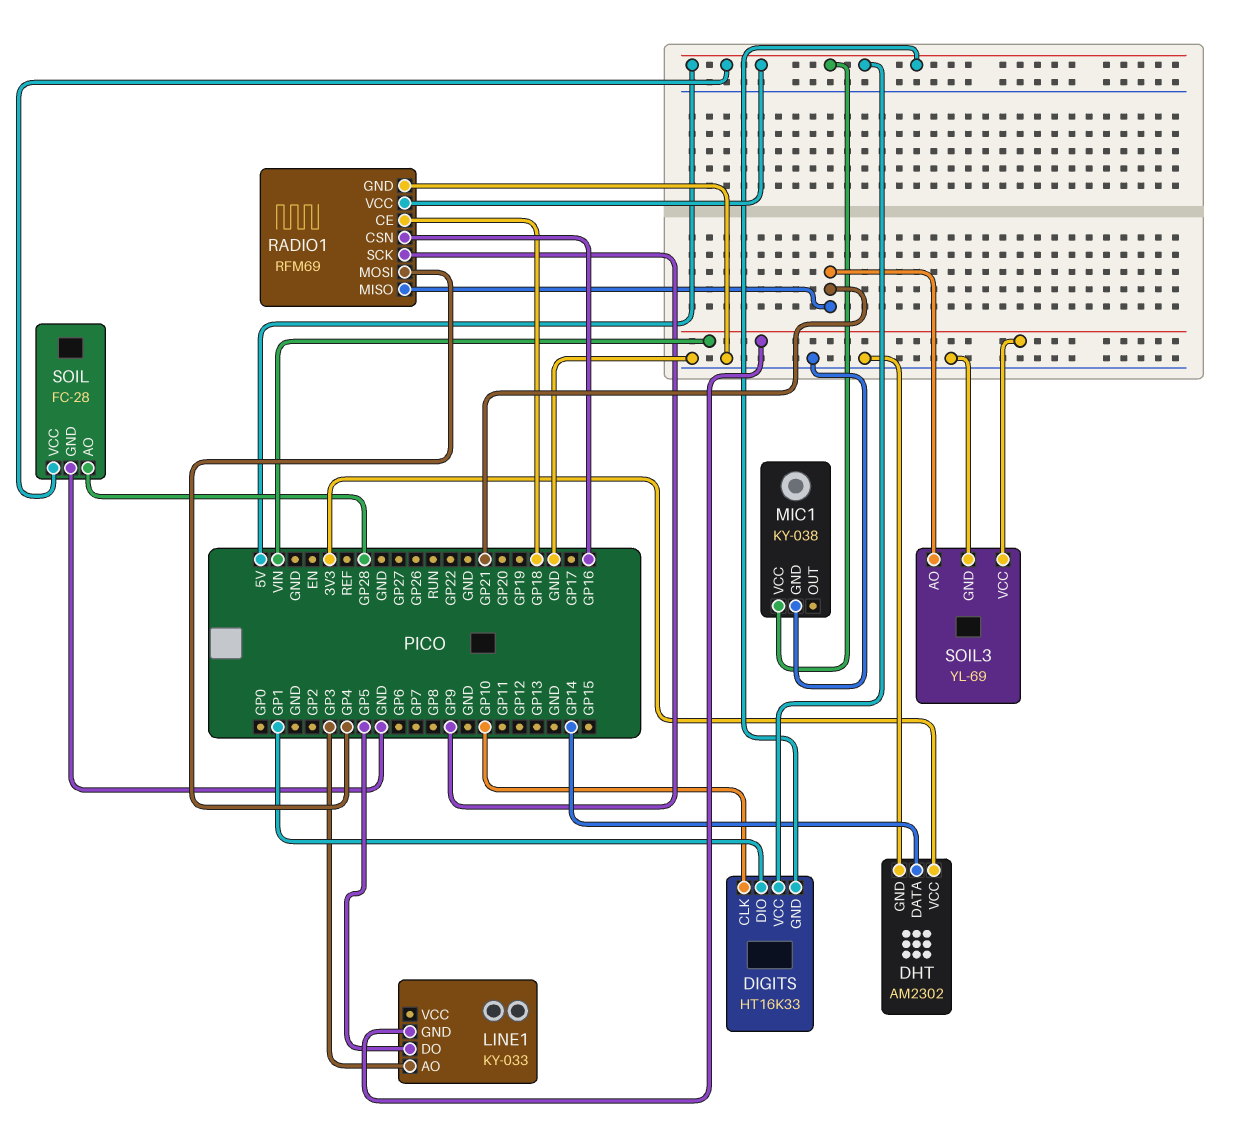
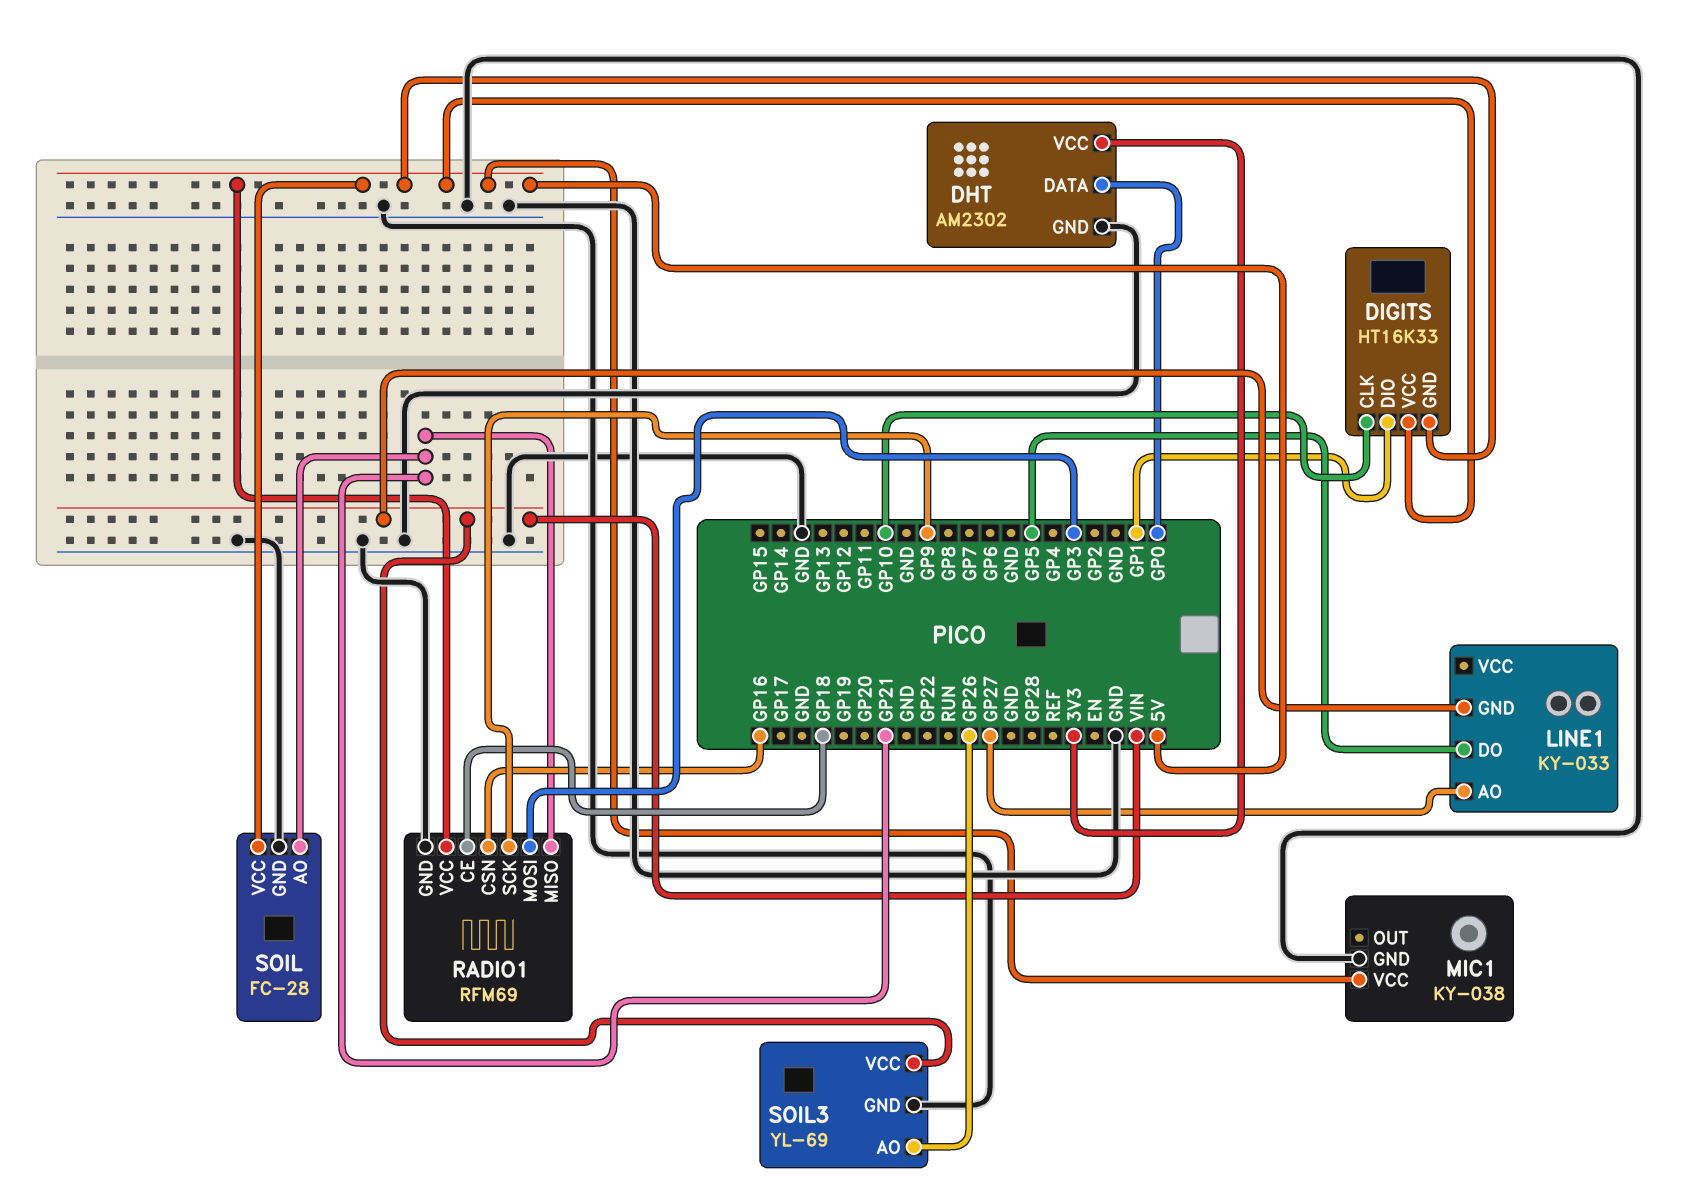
DHT pin DATA: GP14 -> GP0
LINE1 pin AO: GP3 -> GP27
RADIO1 pin MOSI: GP4 -> GP3
SOIL pin AO: GP28 -> GP21
SOIL3 pin AO: GP21 -> GP26

